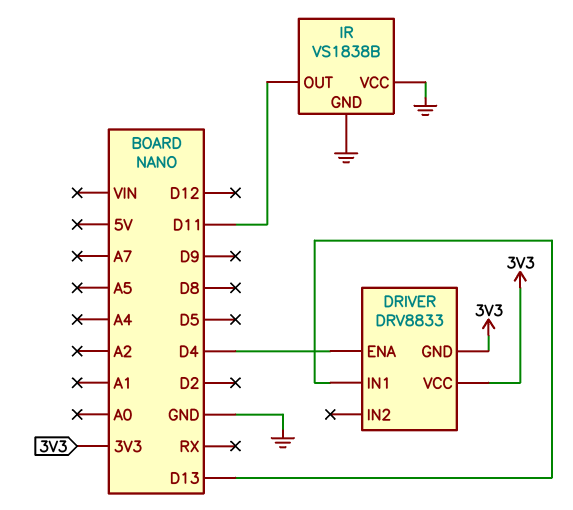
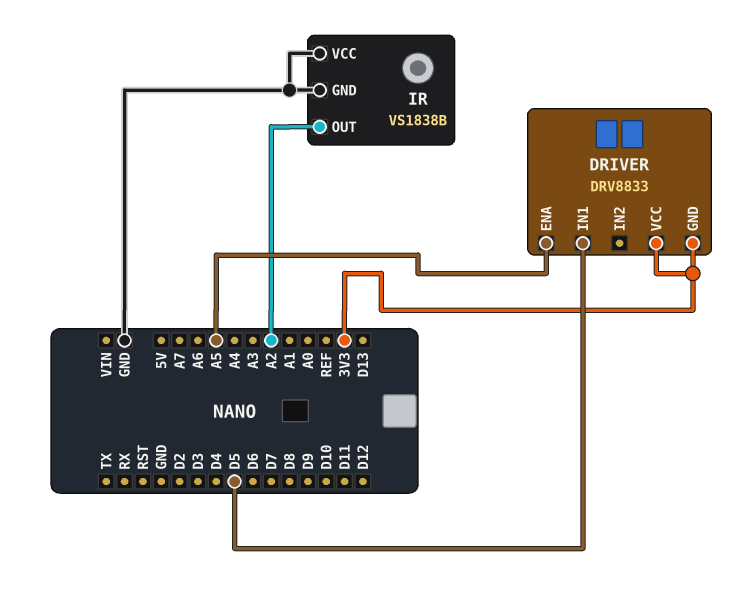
DRIVER pin ENA: D4 -> A5
DRIVER pin IN1: D13 -> D5
IR pin OUT: D11 -> A2

